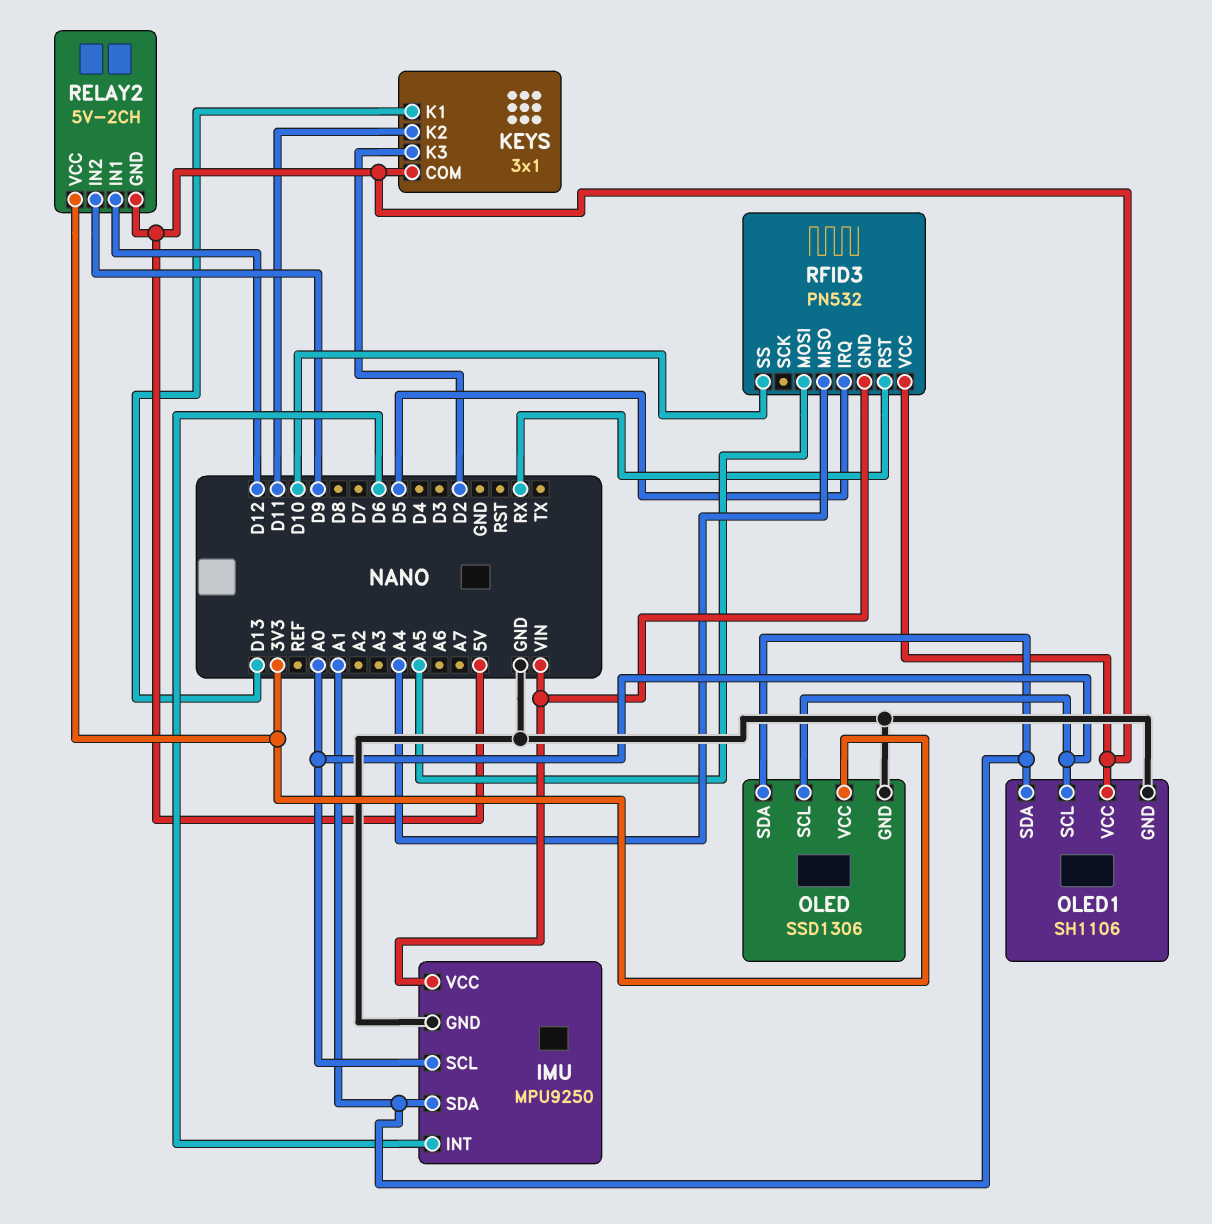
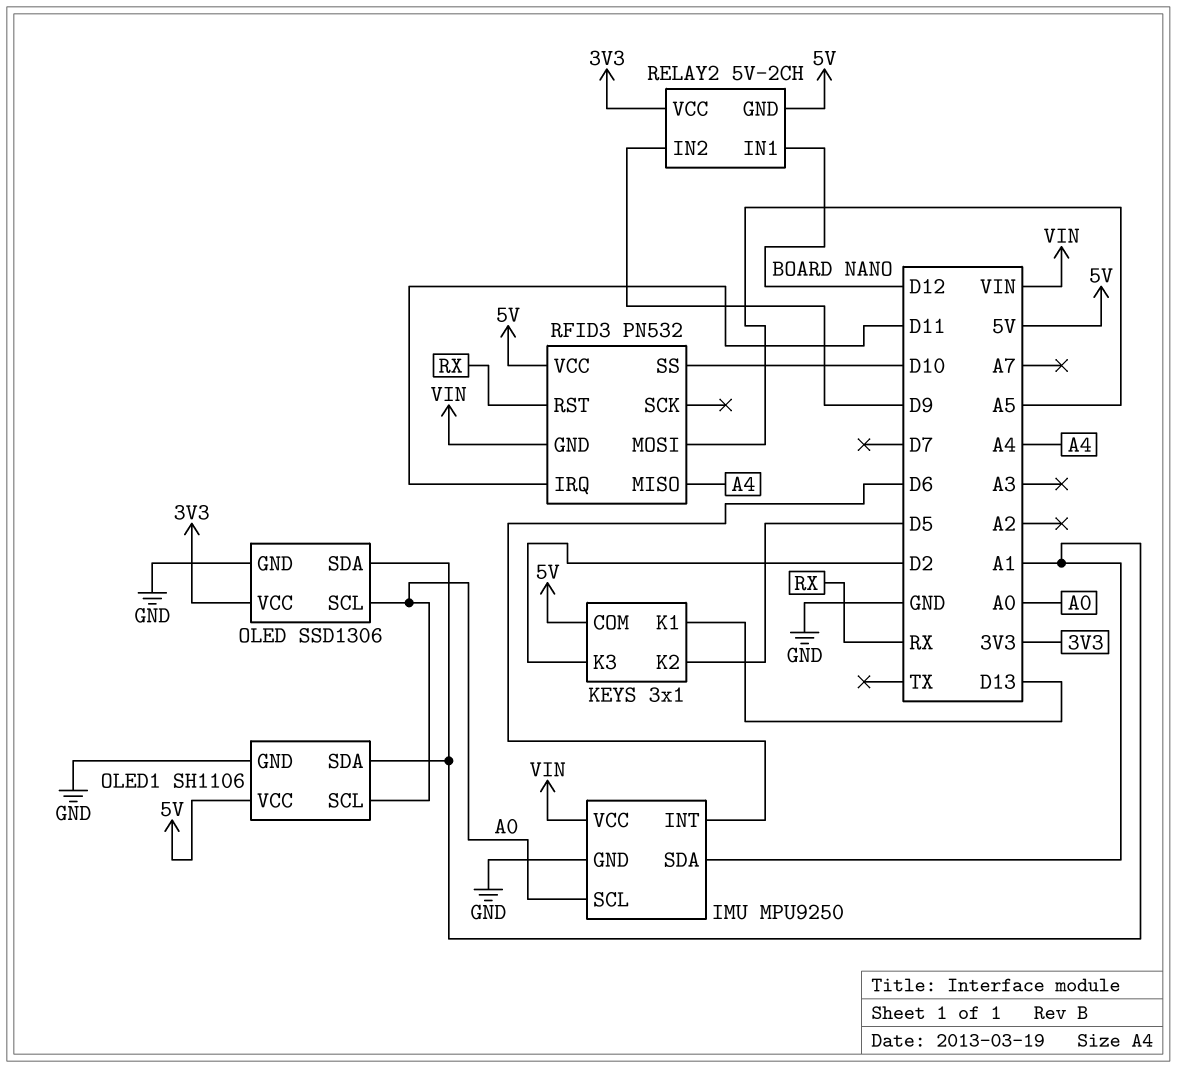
KEYS pin K2: D11 -> D5
RFID3 pin IRQ: D5 -> D11

